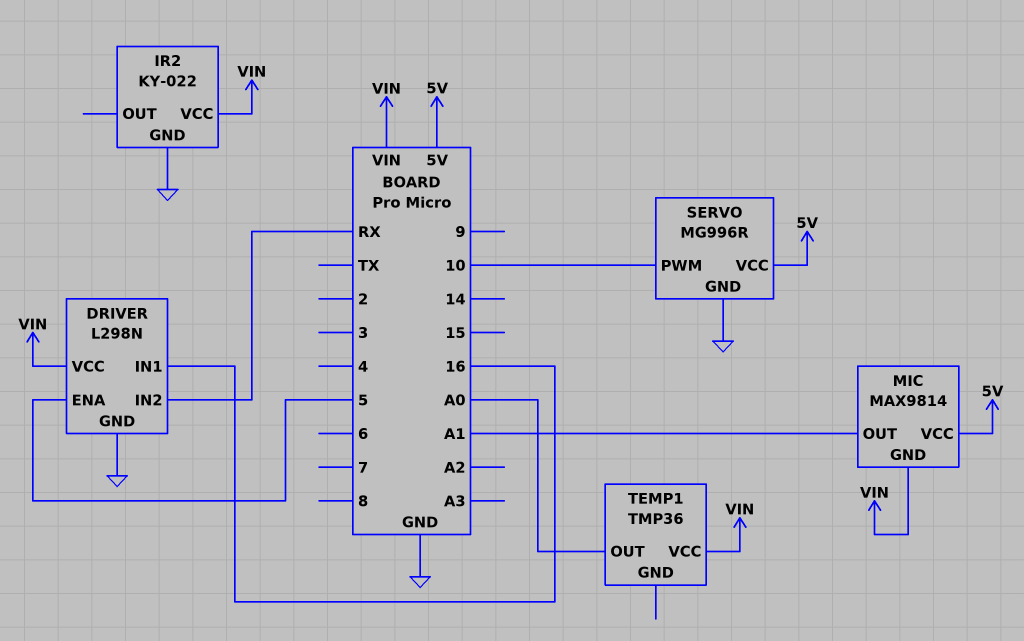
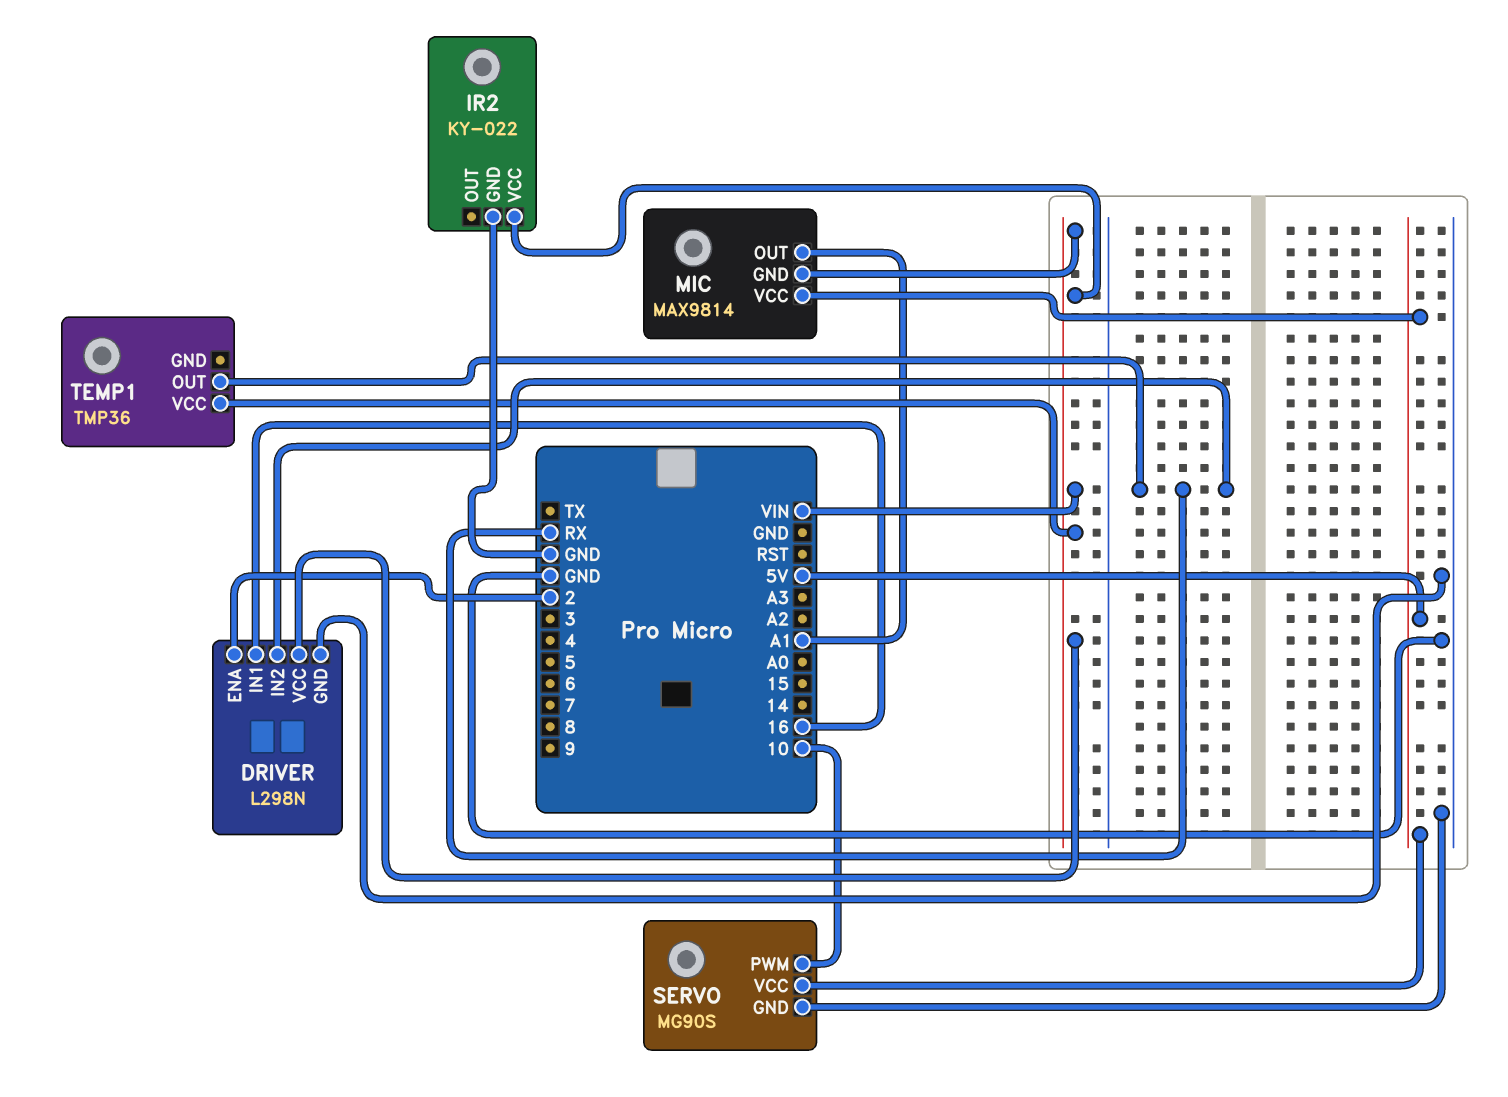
DRIVER pin ENA: 5 -> 2
SERVO: MG996R -> MG90S
TEMP1 pin OUT: A0 -> RX

